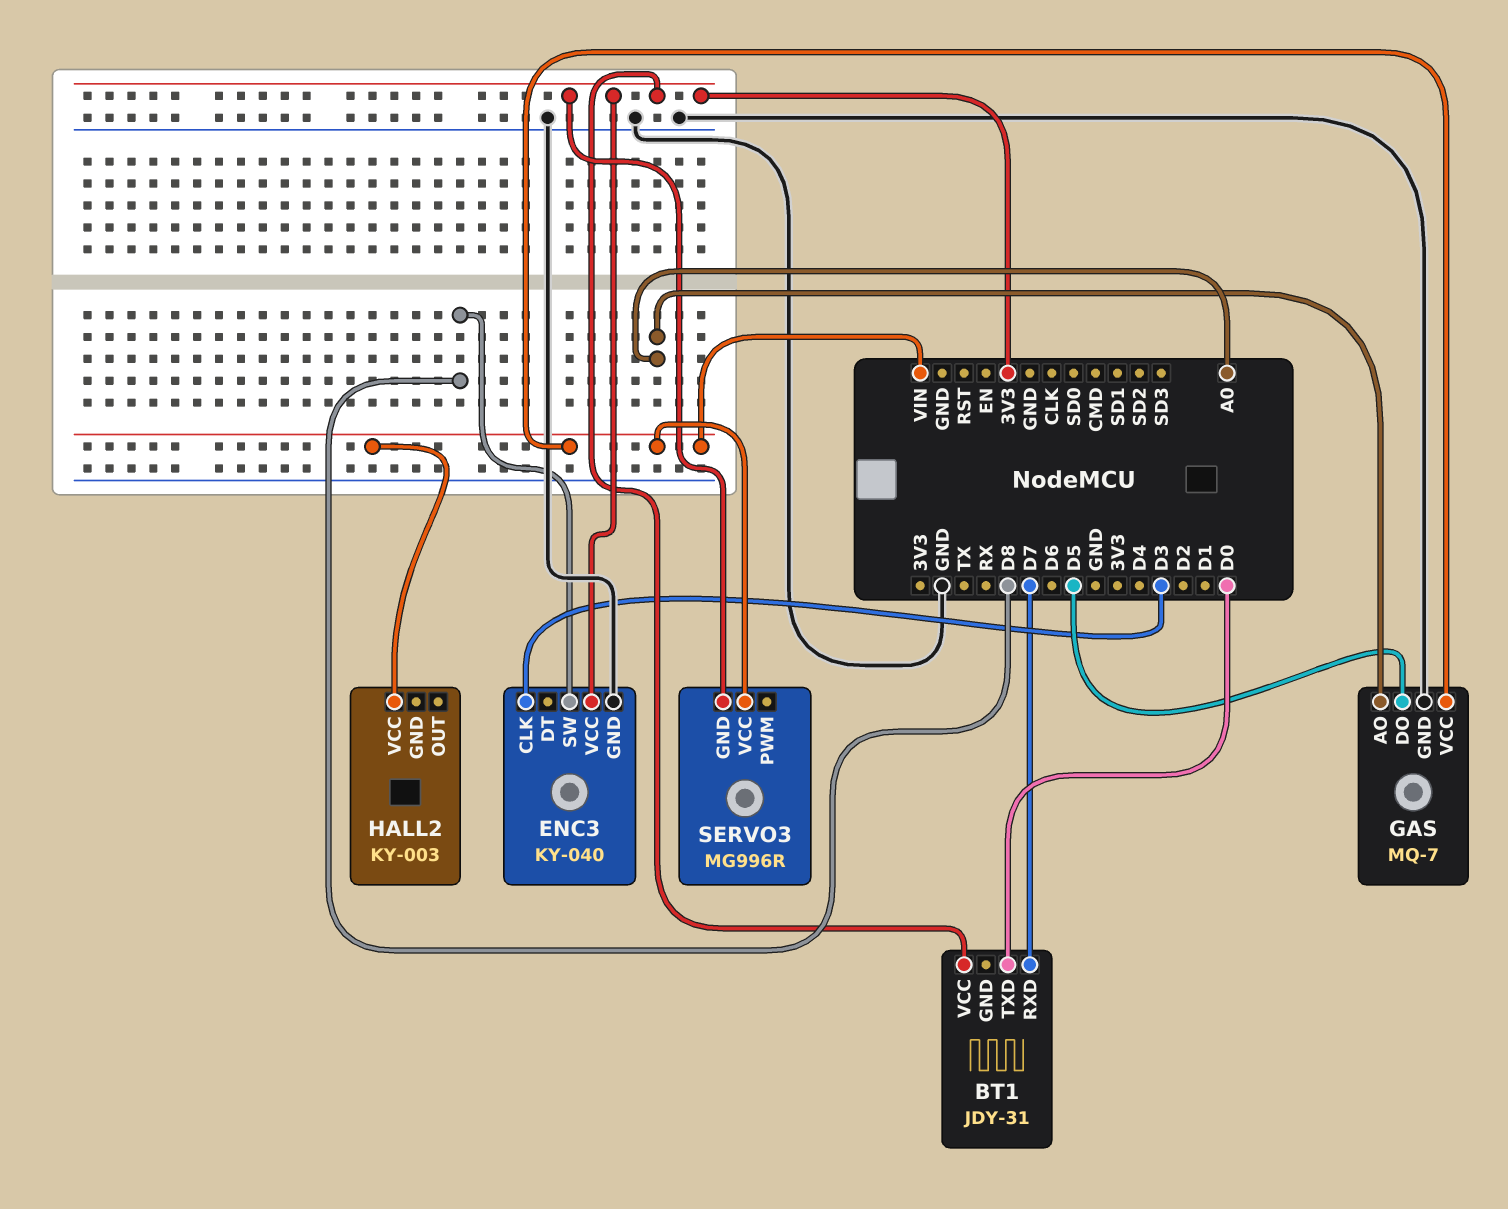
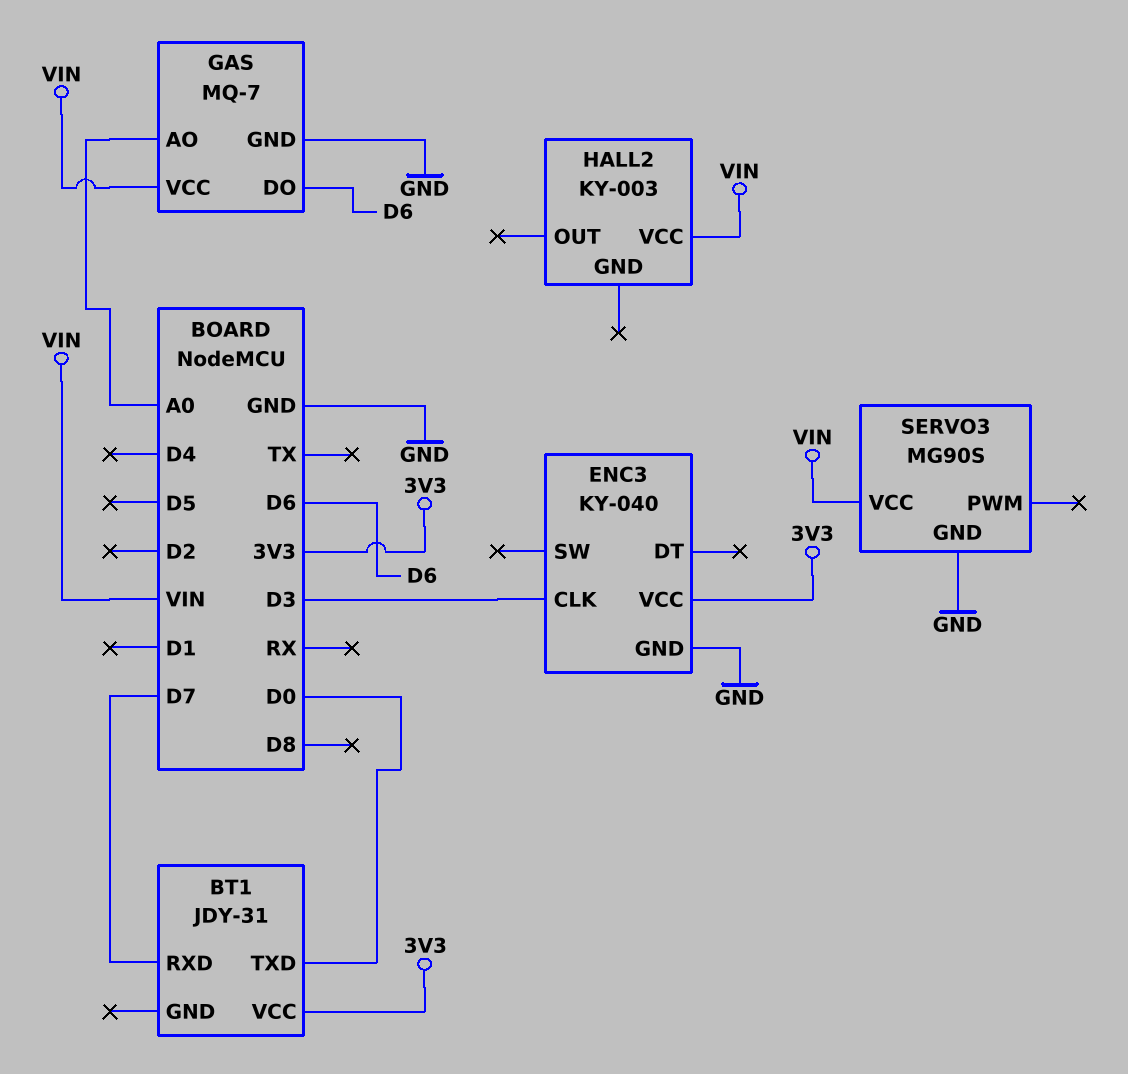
ENC3 pin SW: D8 -> none
GAS pin DO: D5 -> D6
SERVO3: MG996R -> MG90S
SERVO3 pin GND: 3V3 -> GND

